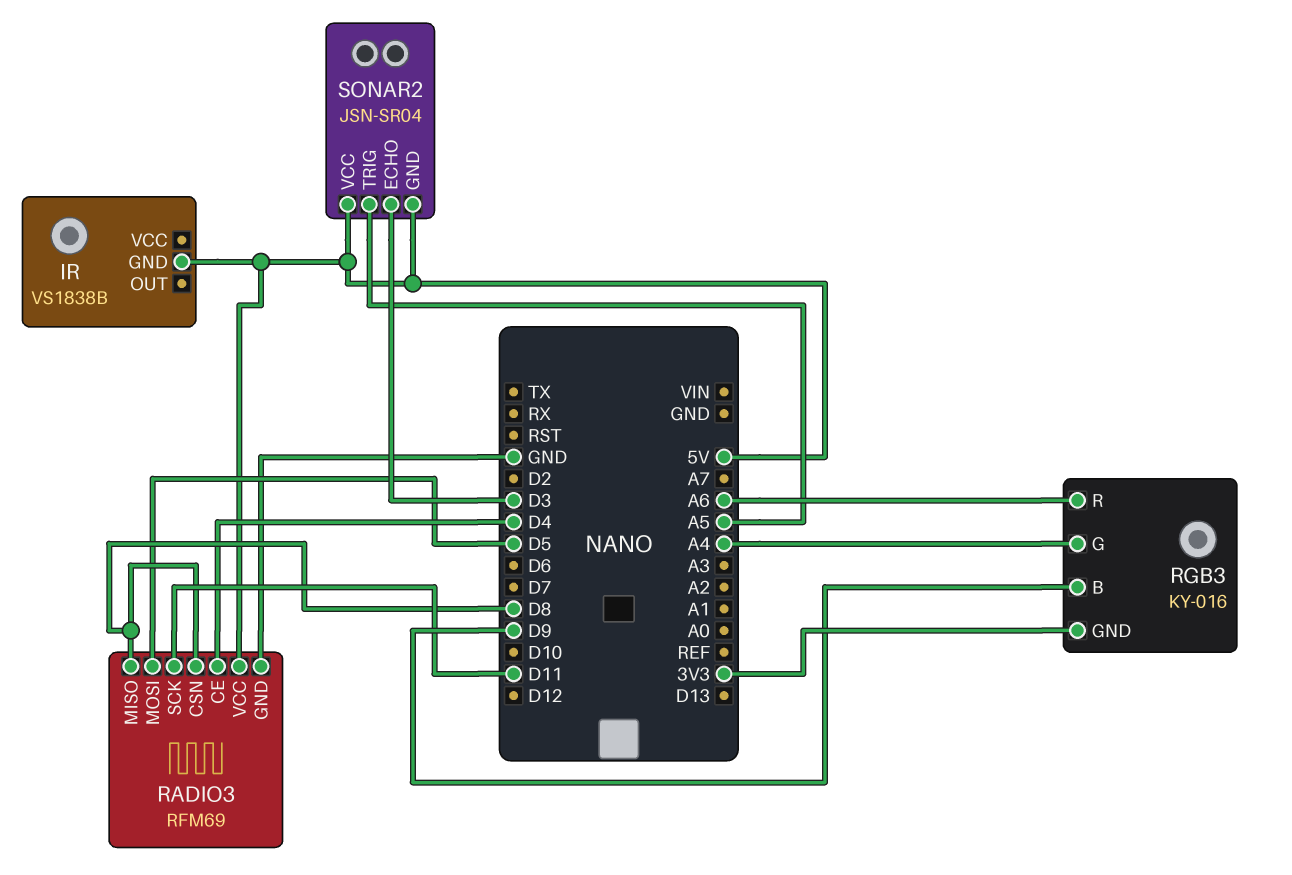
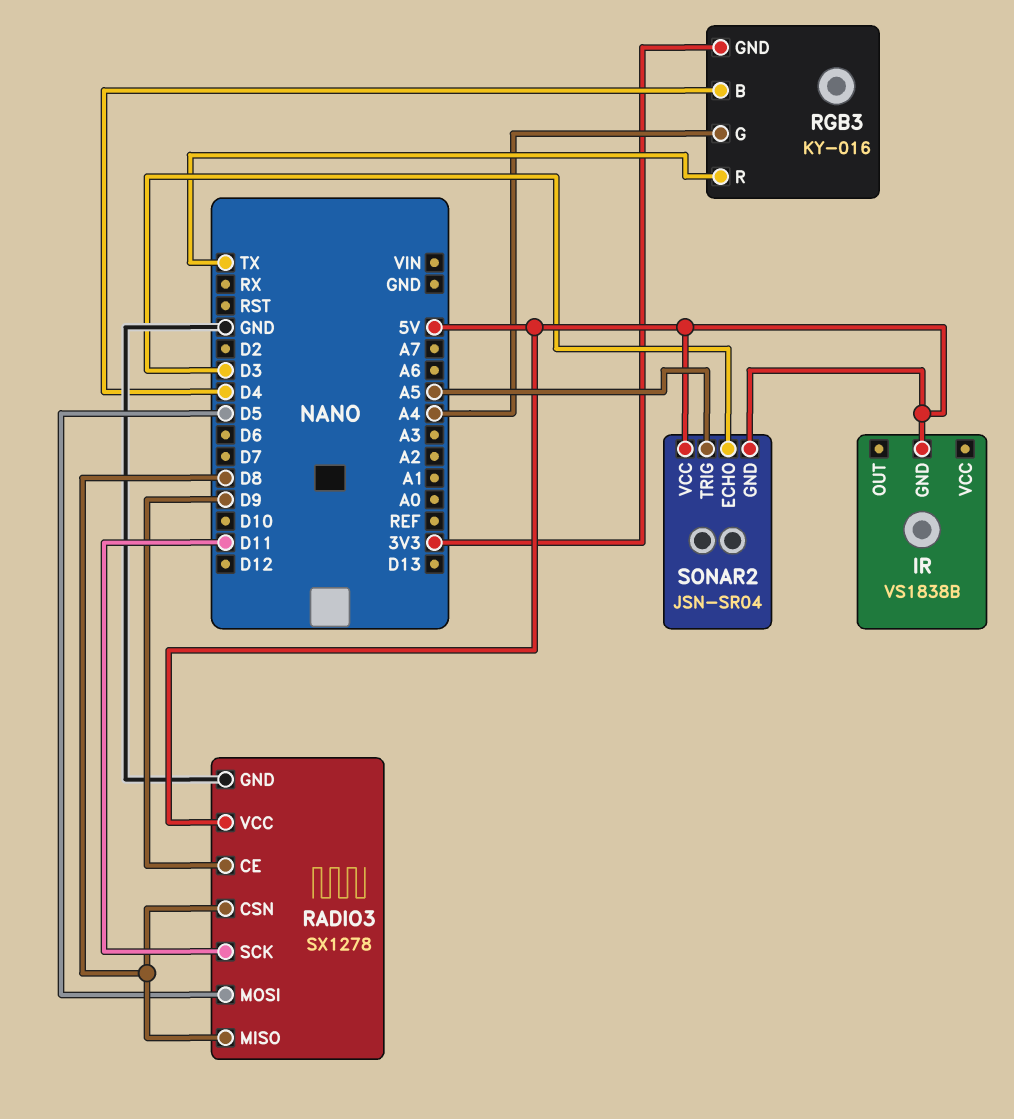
RADIO3: RFM69 -> SX1278
RADIO3 pin CE: D4 -> D9
RGB3 pin B: D9 -> D4
RGB3 pin R: A6 -> TX

